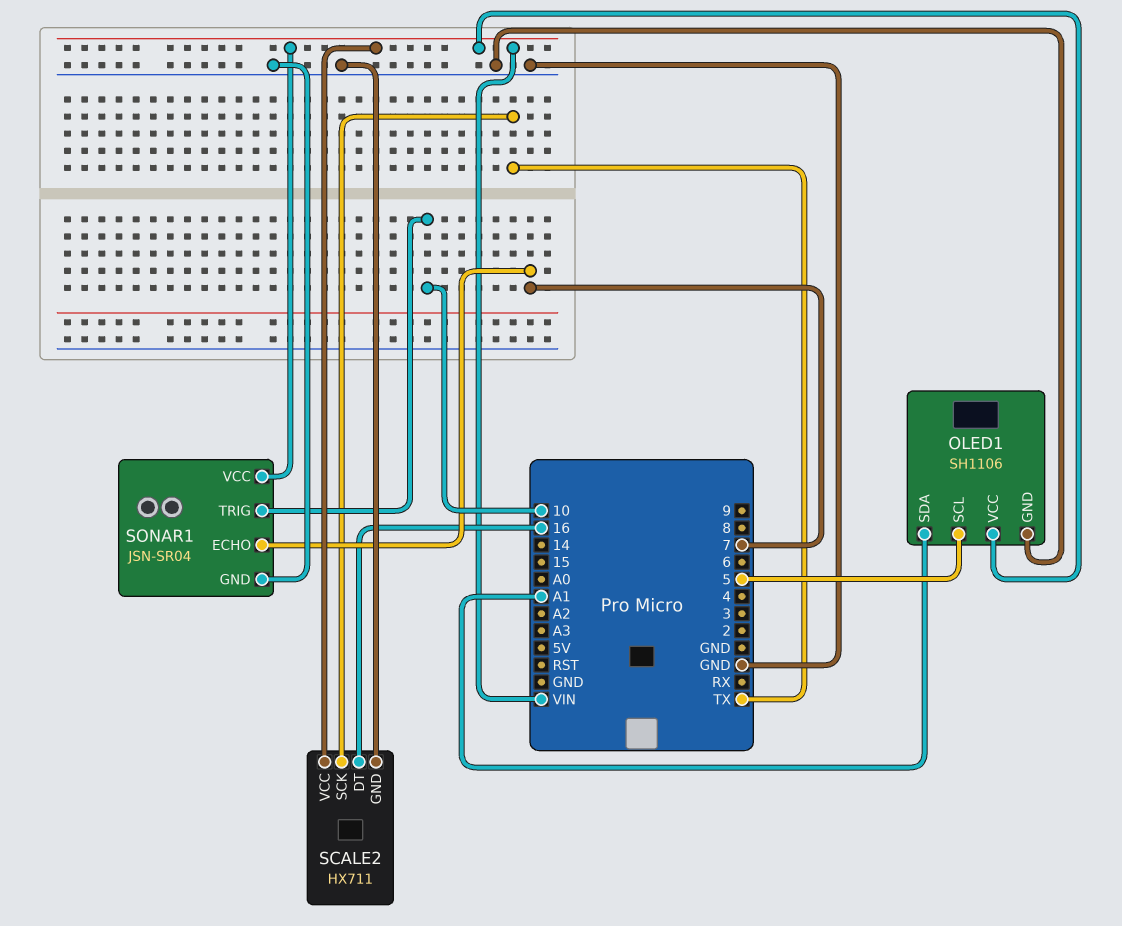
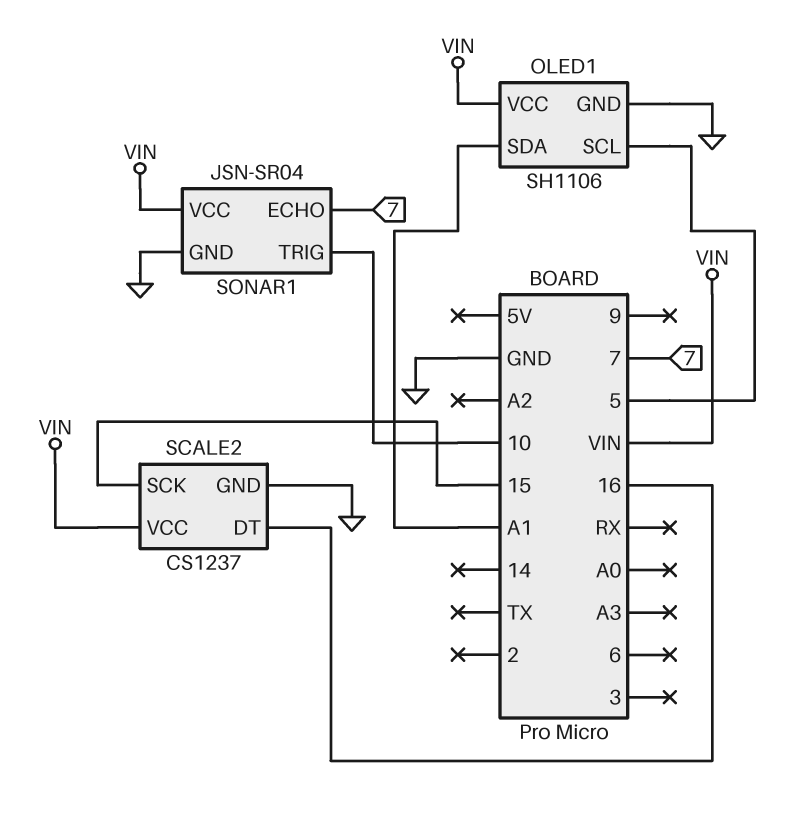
SCALE2: HX711 -> CS1237
SCALE2 pin SCK: TX -> 15

